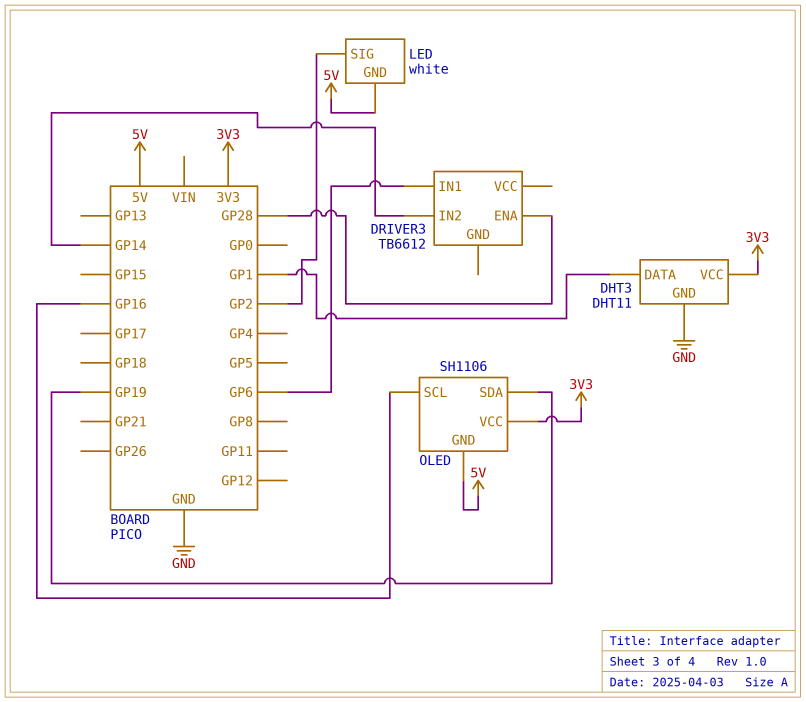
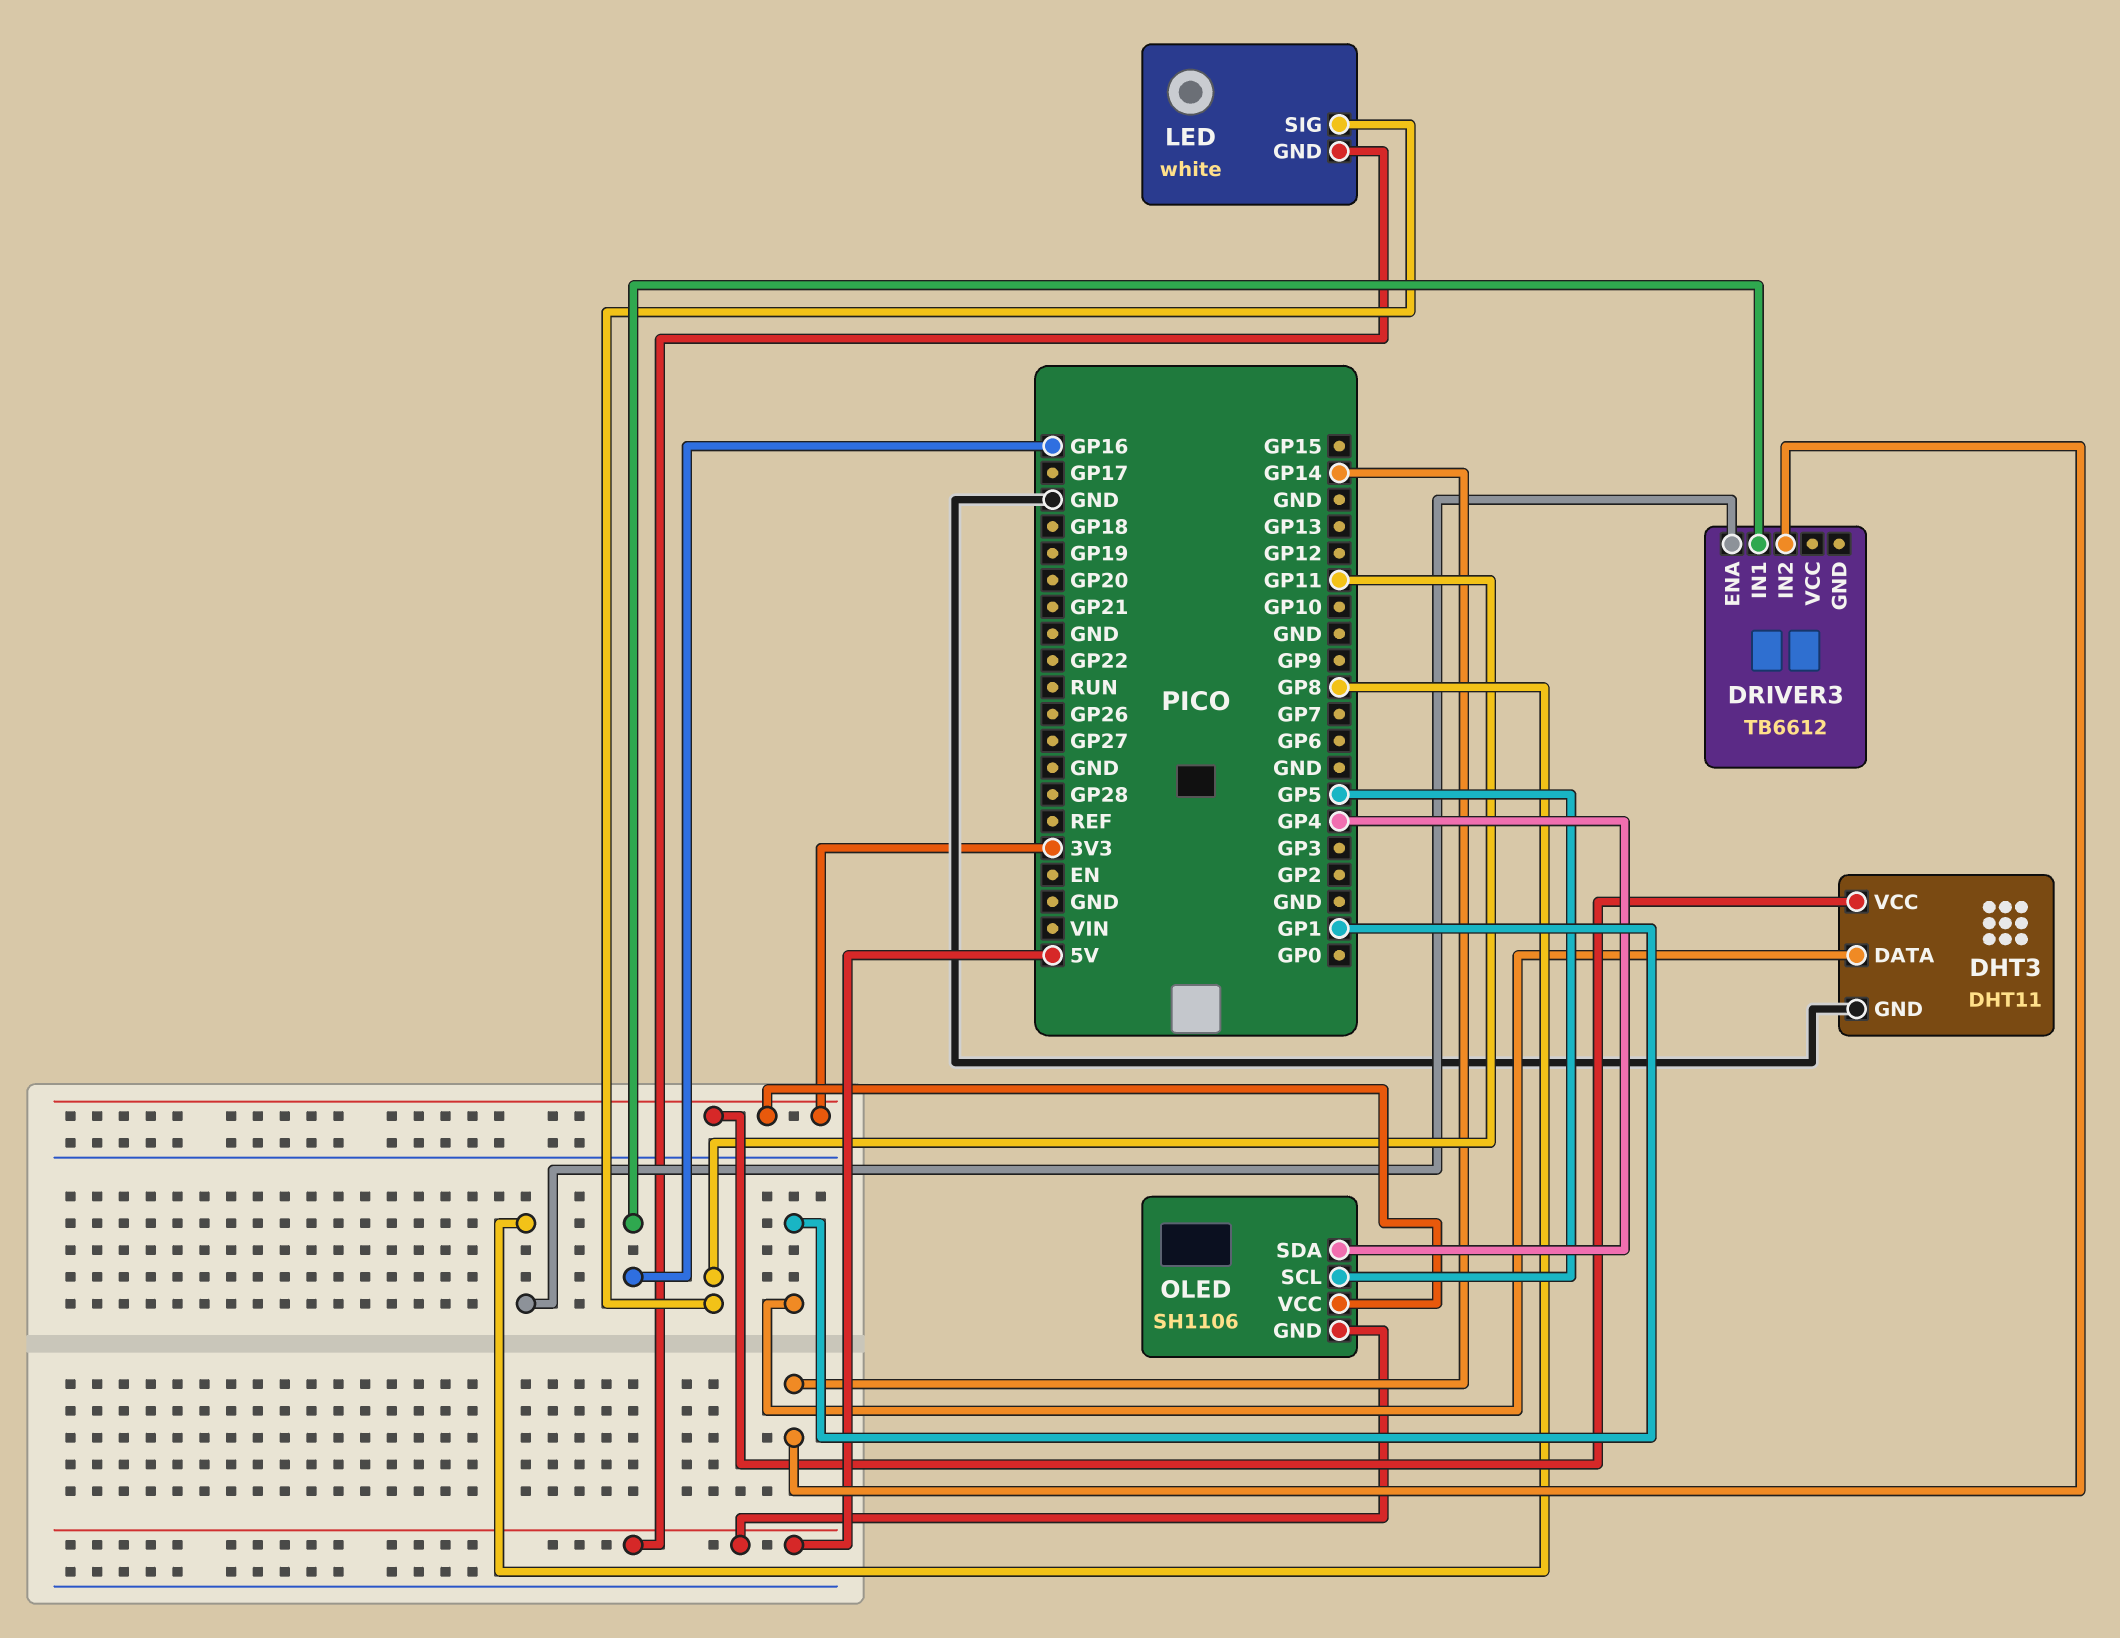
DRIVER3 pin ENA: GP28 -> GP8
DRIVER3 pin IN1: GP6 -> GP16
LED pin SIG: GP2 -> GP11
OLED pin SCL: GP16 -> GP5
OLED pin SDA: GP19 -> GP4

